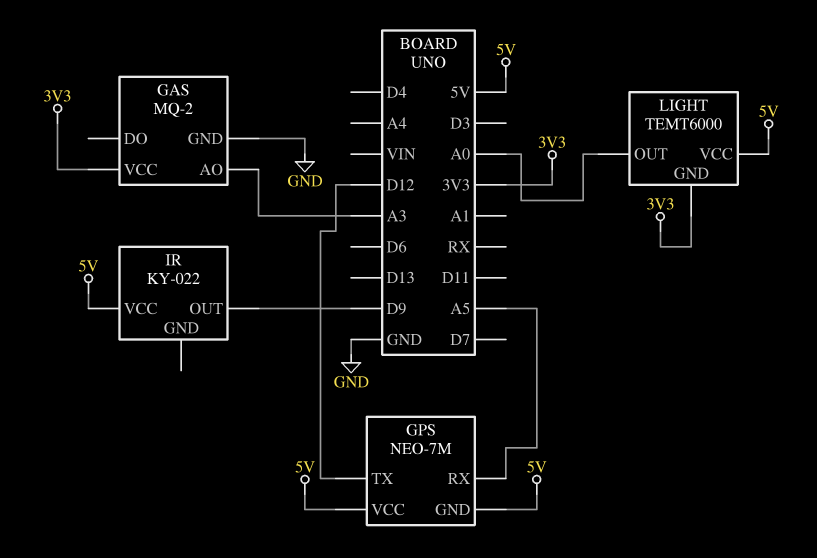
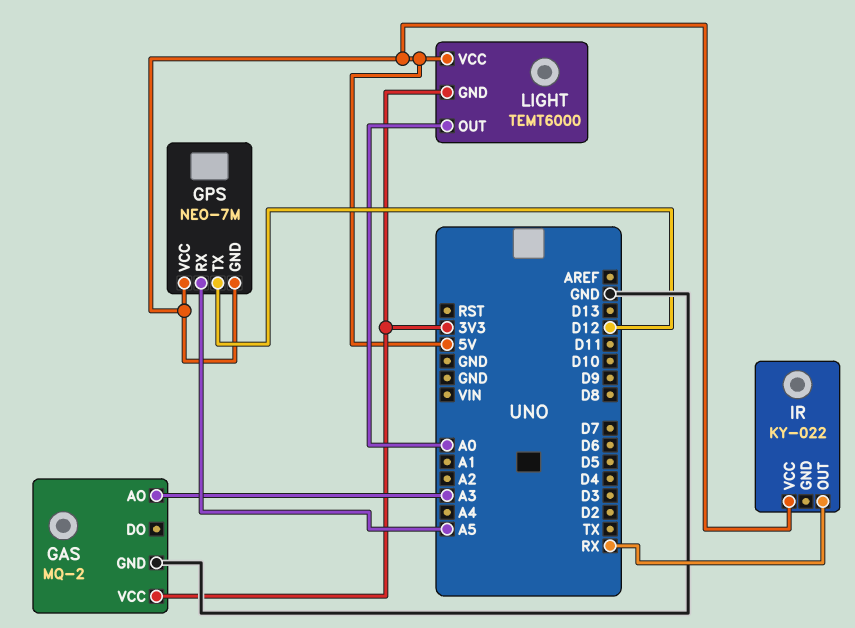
IR pin OUT: D9 -> RX

